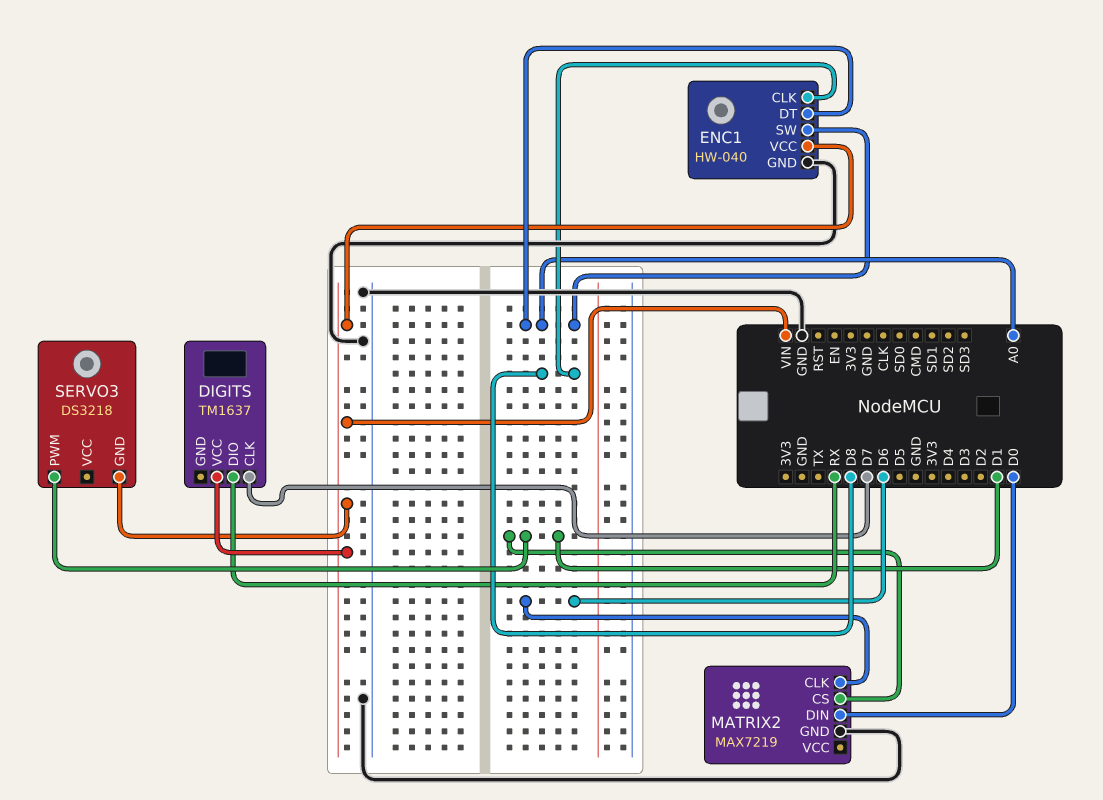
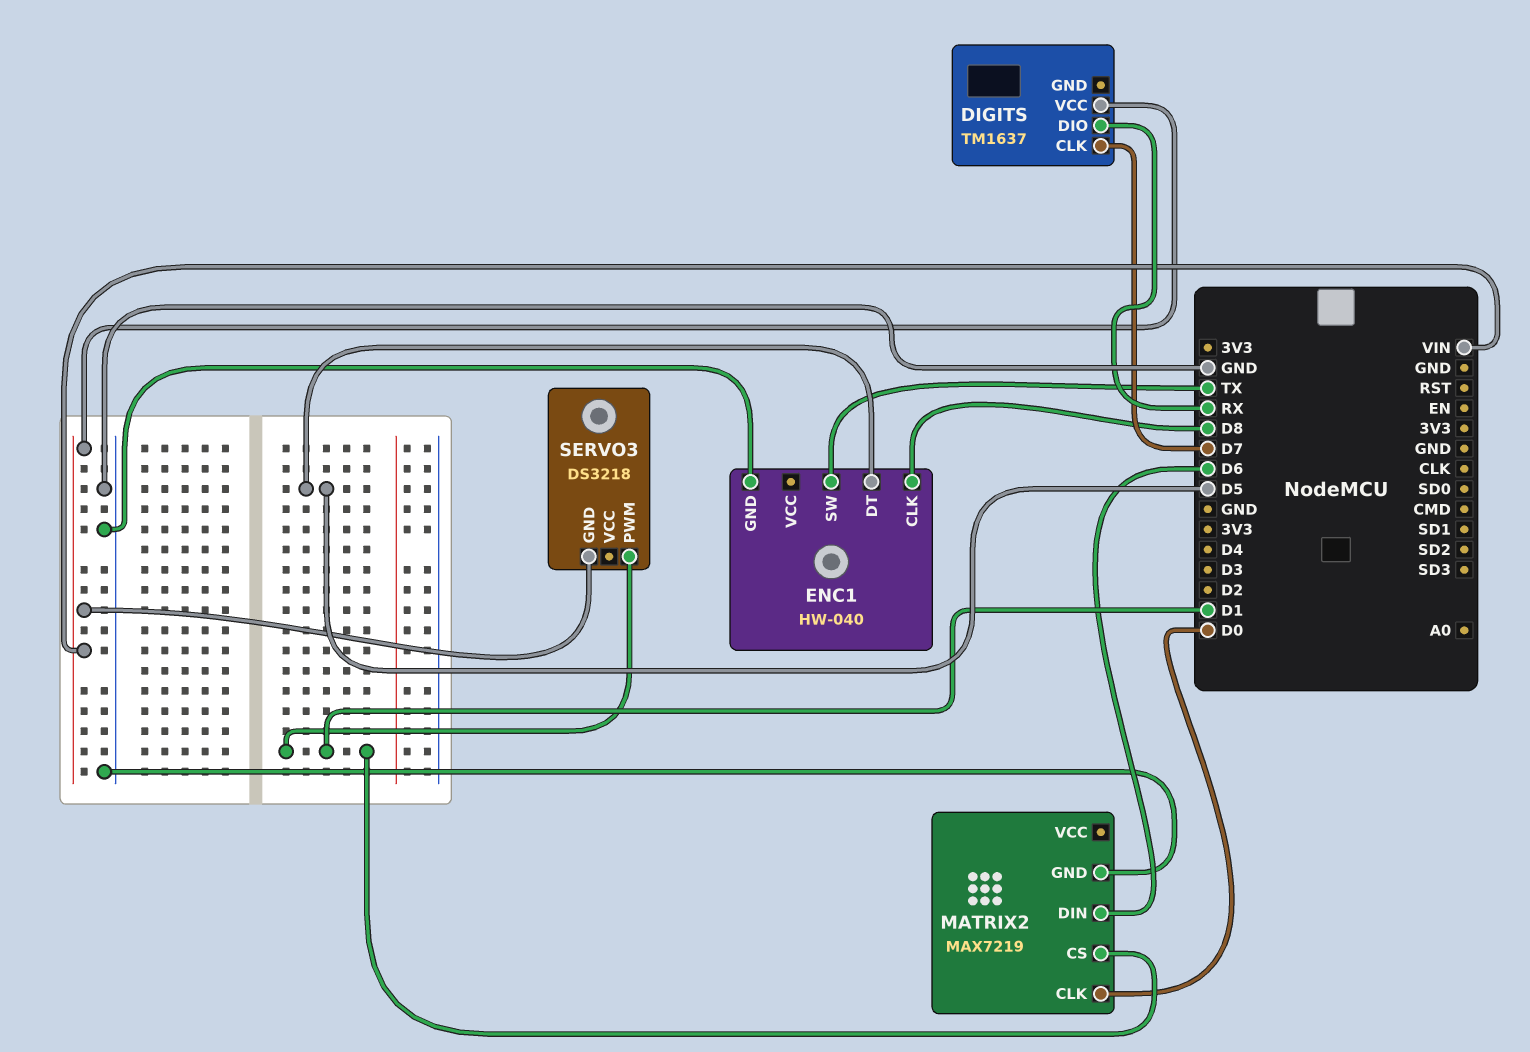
ENC1 pin DT: A0 -> D5
ENC1 pin SW: A0 -> TX
ENC1 pin VCC: VIN -> none
MATRIX2 pin CLK: D6 -> D0
MATRIX2 pin DIN: D0 -> D6

